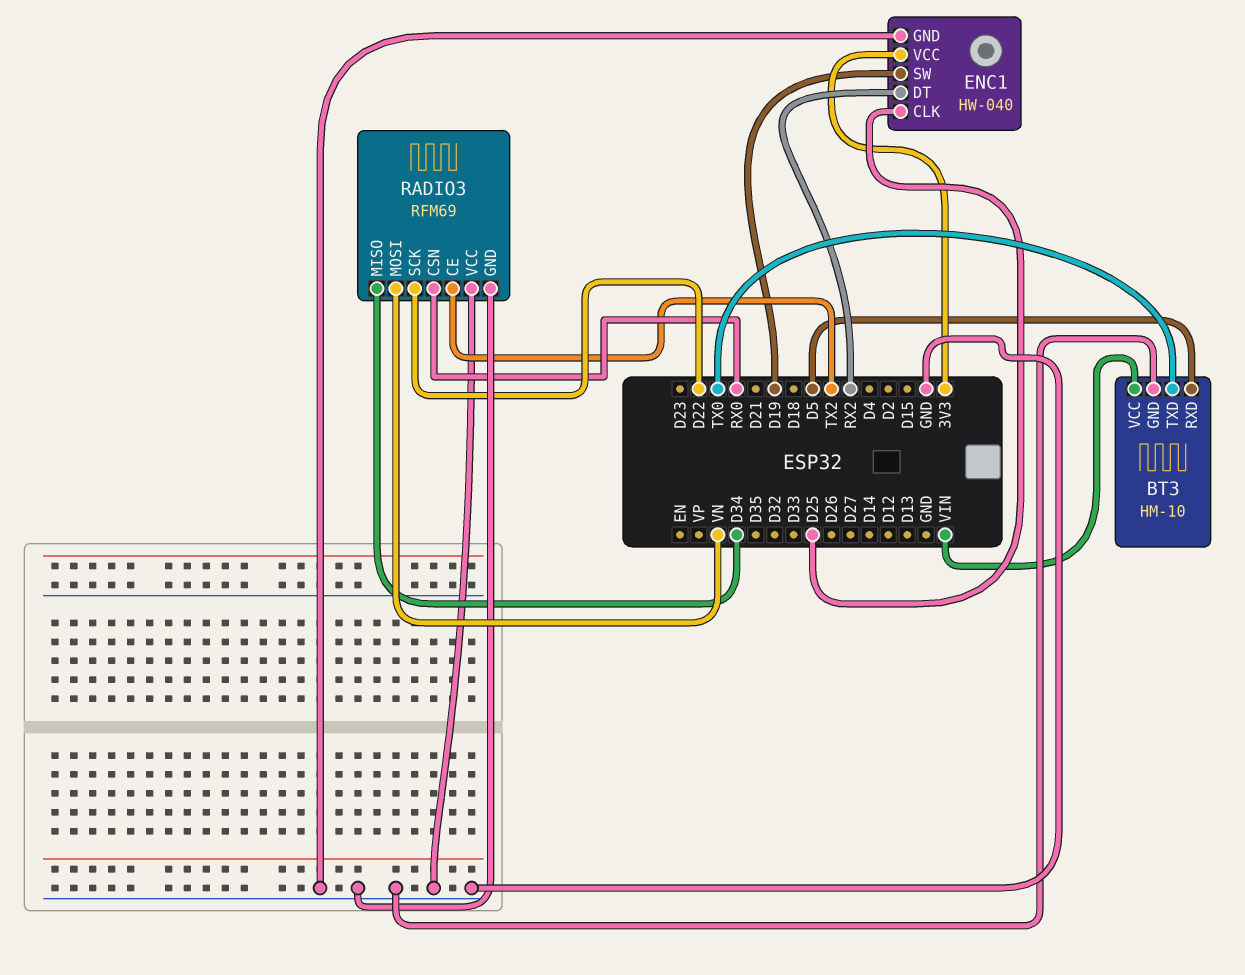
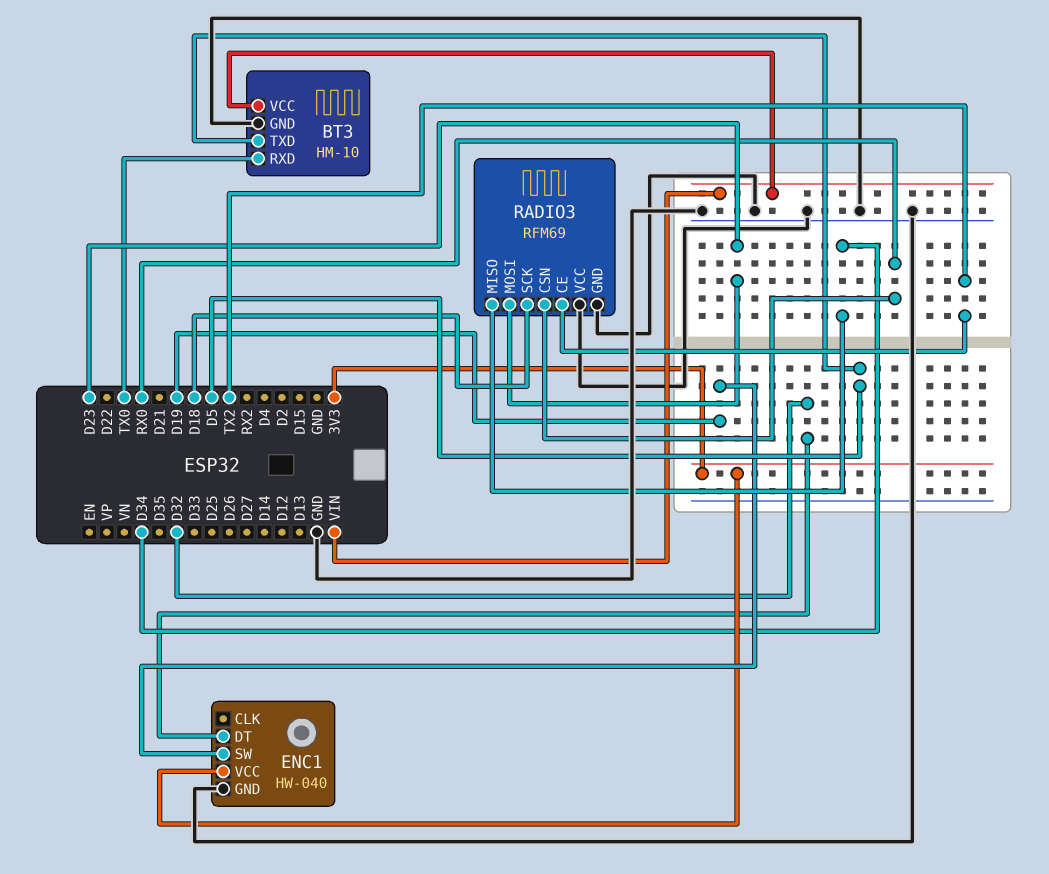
BT3 pin RXD: D5 -> TX0
BT3 pin TXD: TX0 -> D5
ENC1 pin CLK: D25 -> none
ENC1 pin DT: RX2 -> D32
RADIO3 pin MOSI: VN -> D23
RADIO3 pin SCK: D22 -> D18

